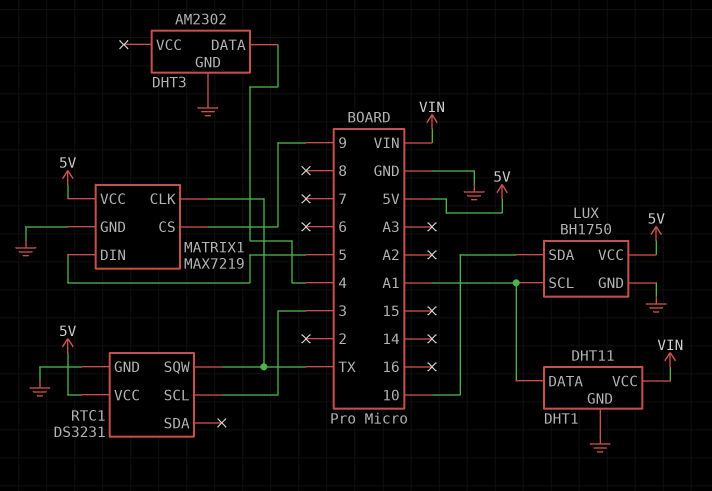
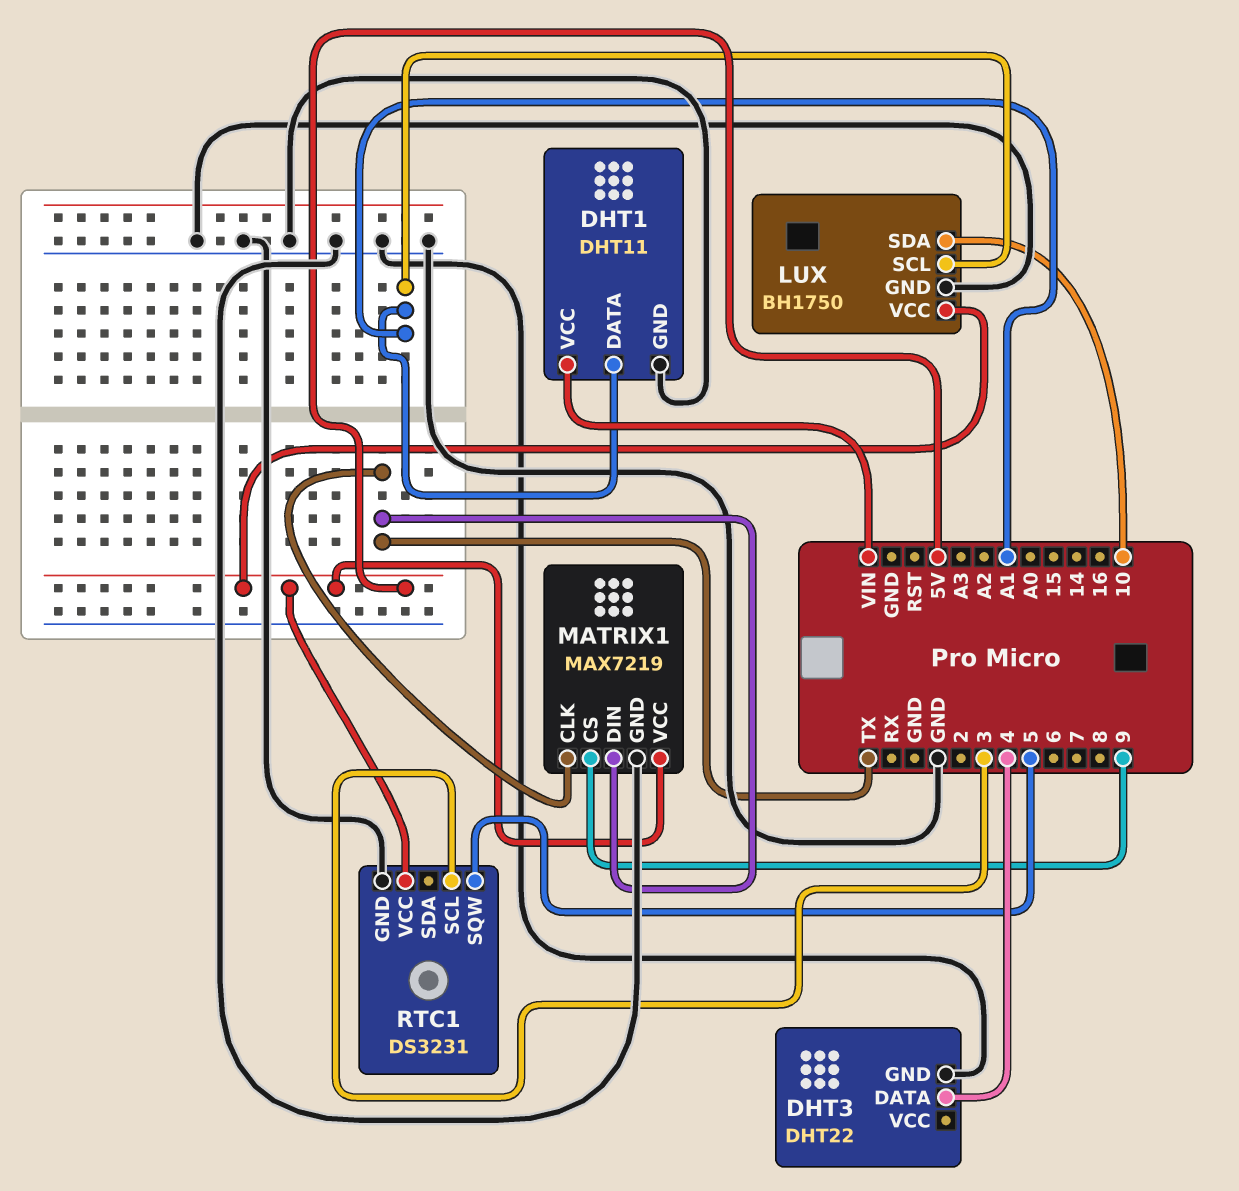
DHT3: AM2302 -> DHT22
MATRIX1 pin DIN: 5 -> TX
RTC1 pin SQW: TX -> 5

